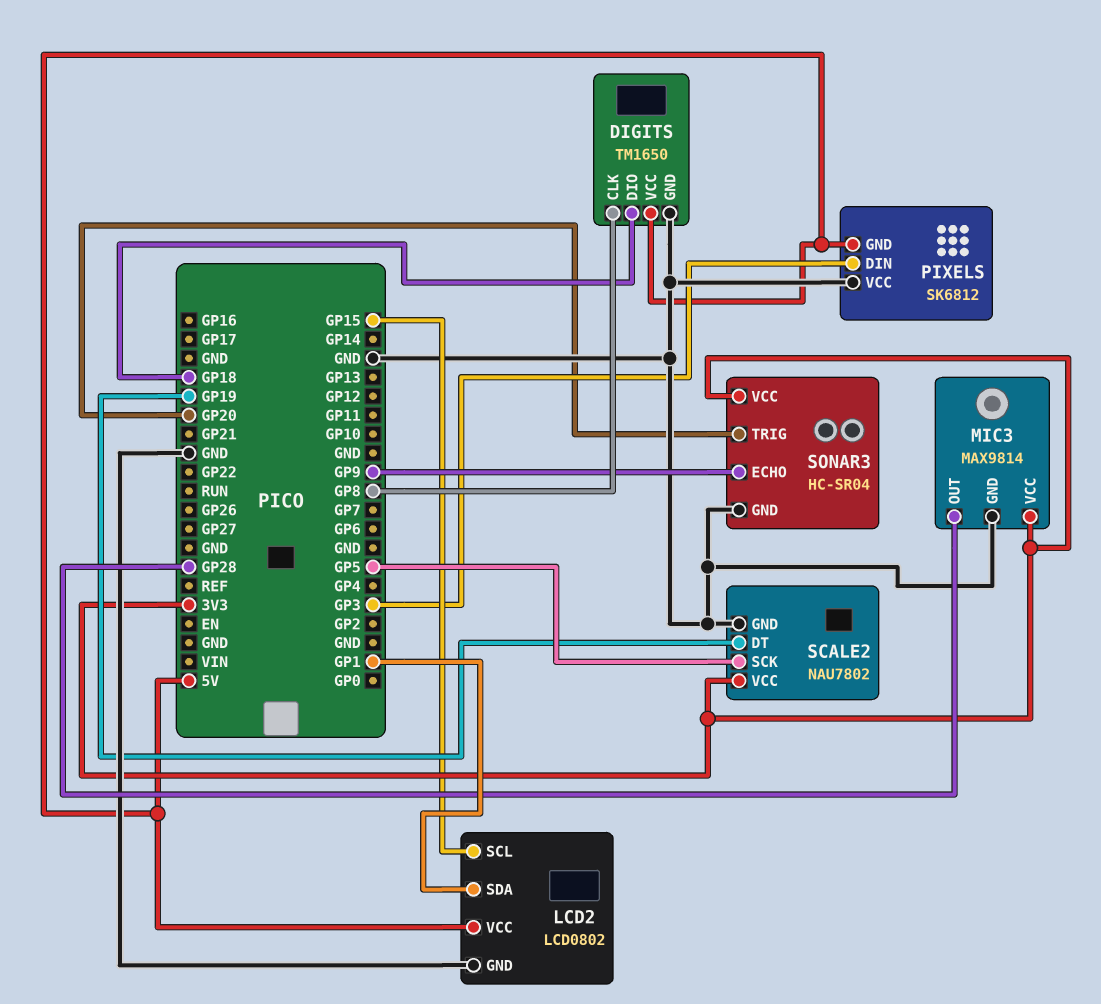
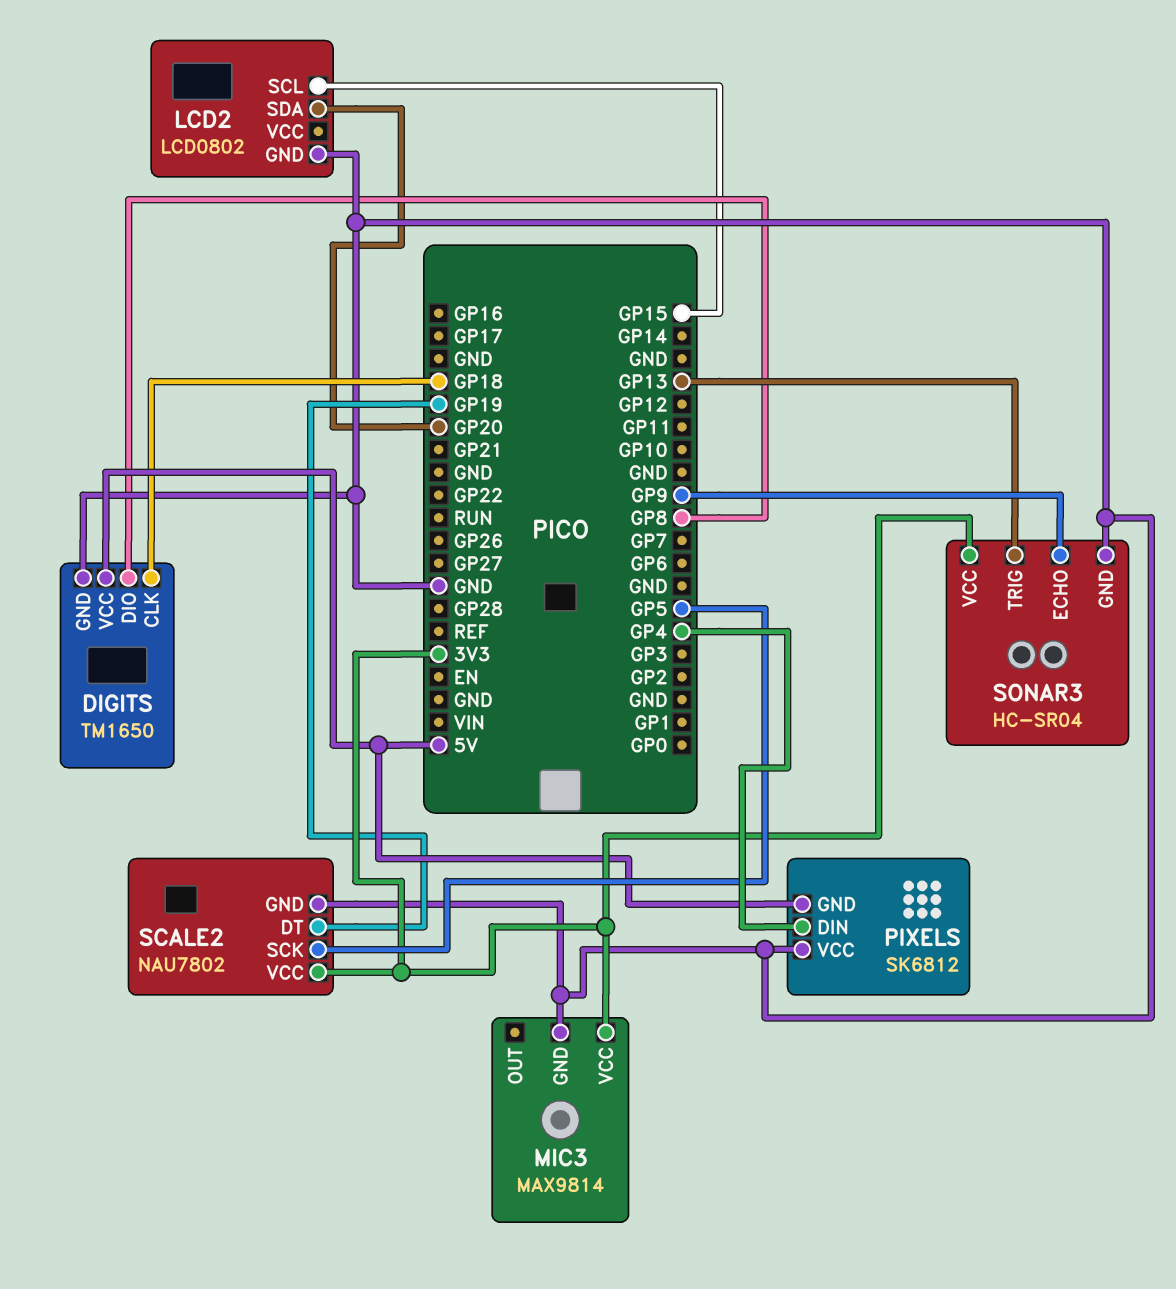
DIGITS pin CLK: GP8 -> GP18
DIGITS pin DIO: GP18 -> GP8
LCD2 pin SDA: GP1 -> GP20
LCD2 pin VCC: 5V -> none
MIC3 pin OUT: GP28 -> none
PIXELS pin DIN: GP3 -> GP4
SONAR3 pin TRIG: GP20 -> GP13

